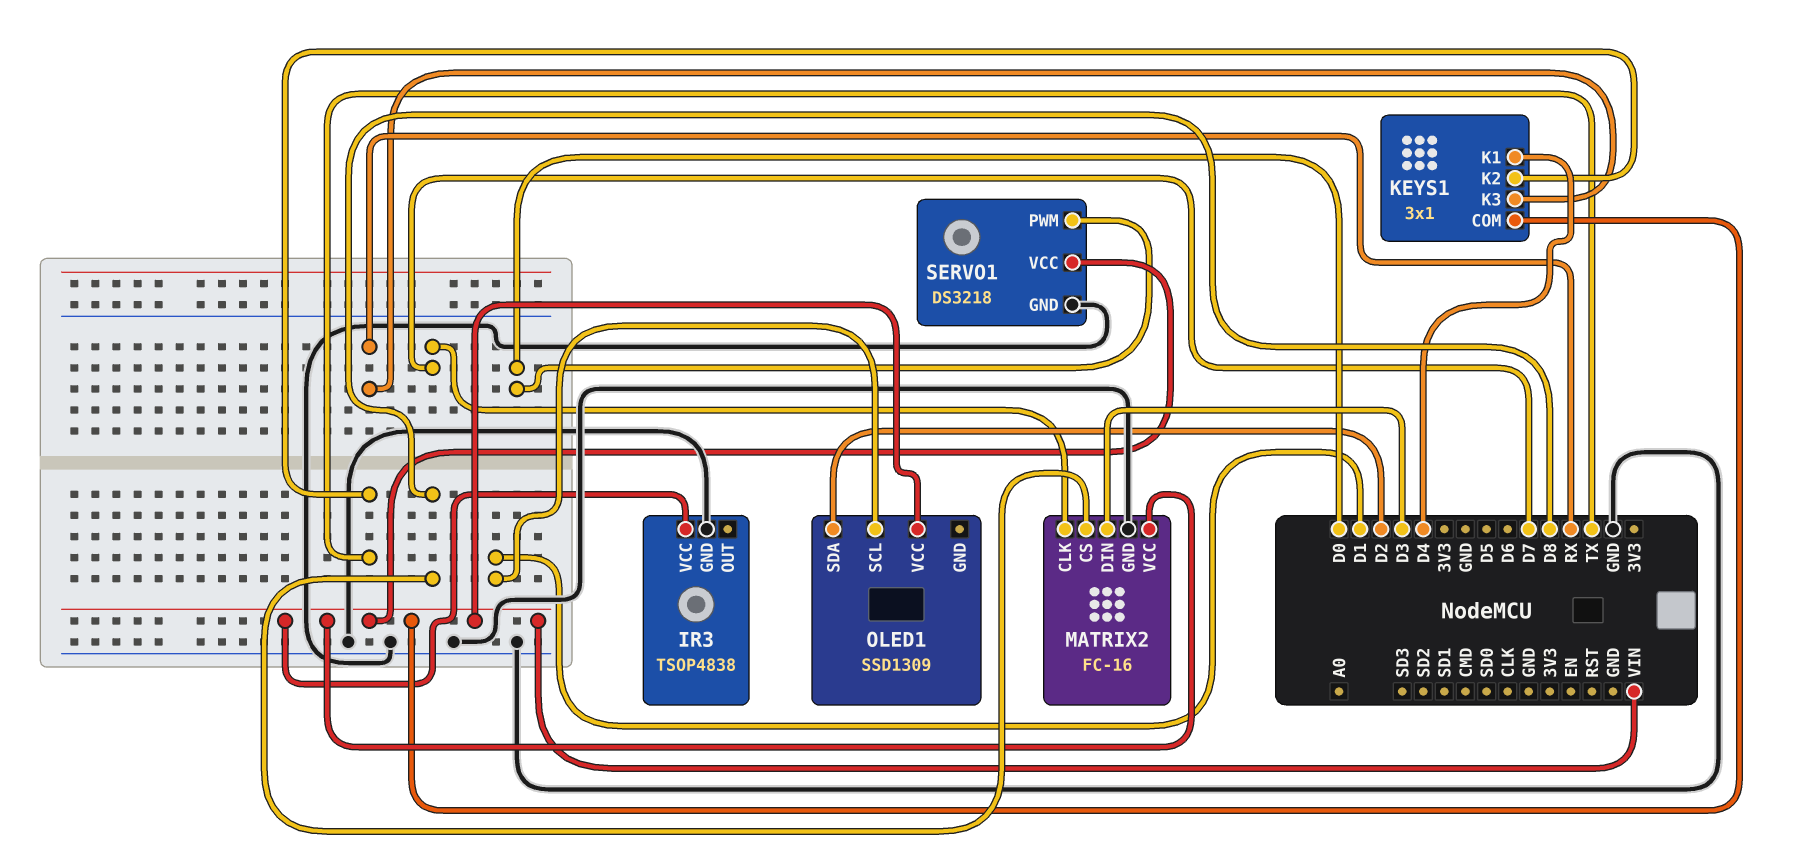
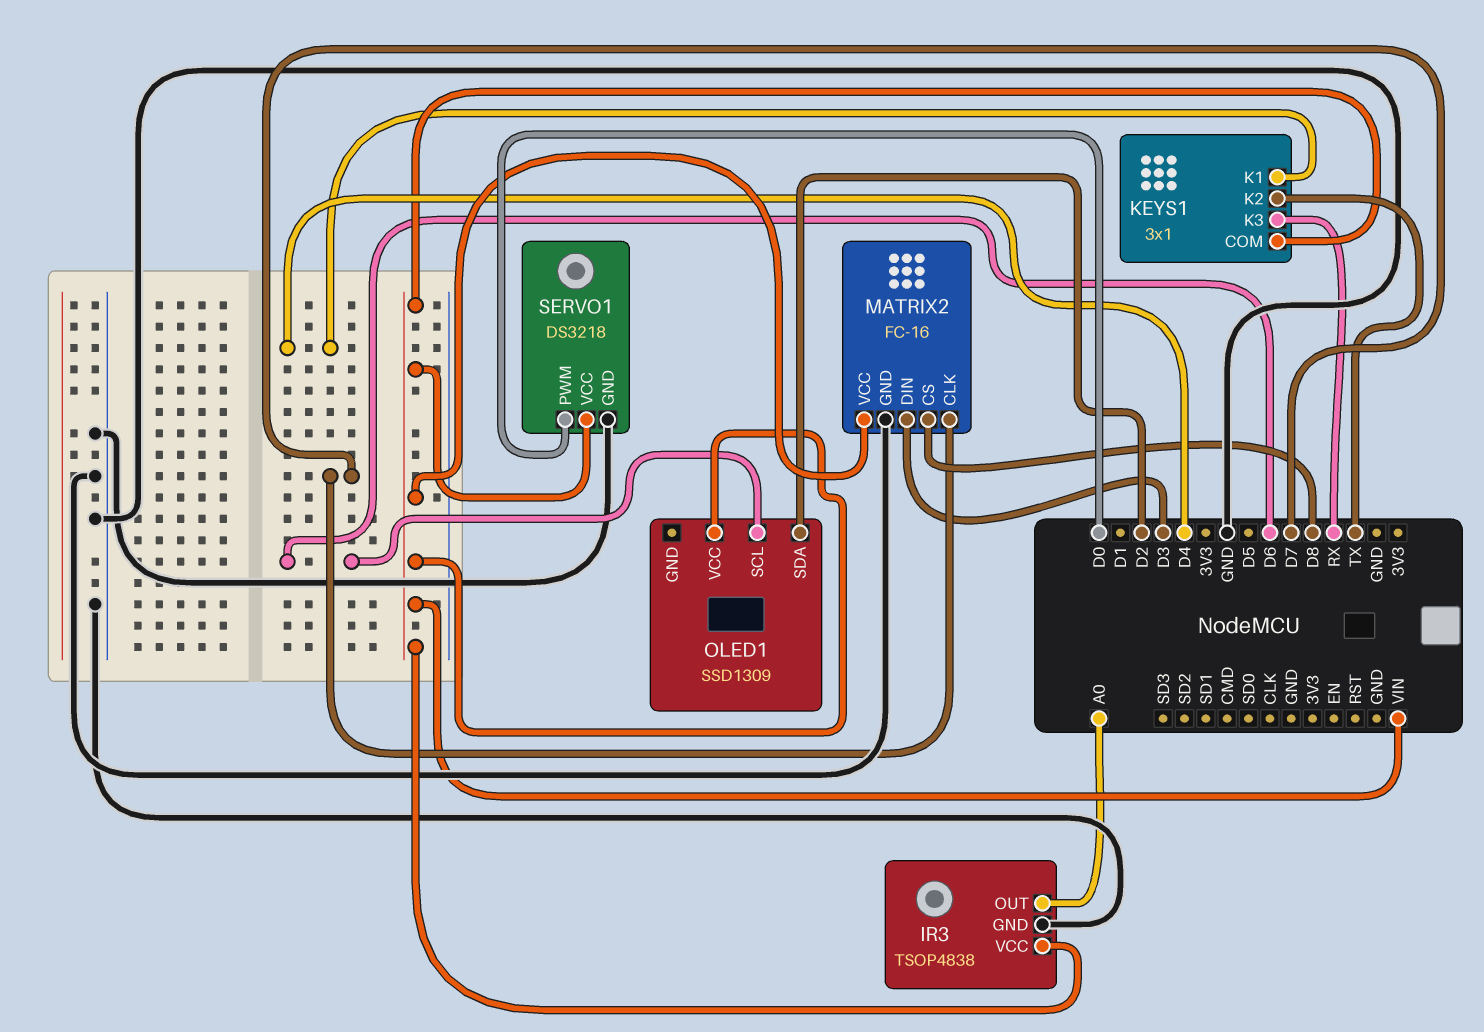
IR3 pin OUT: none -> A0
OLED1 pin SCL: D1 -> D6

